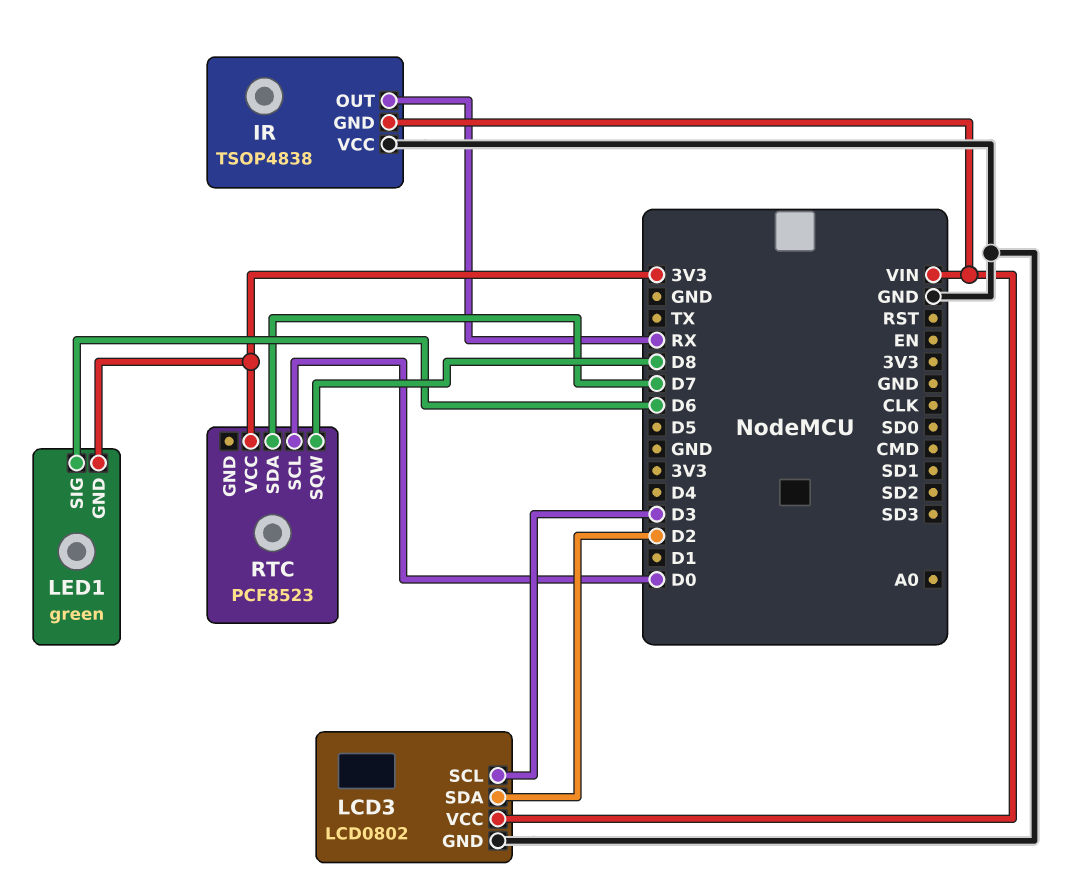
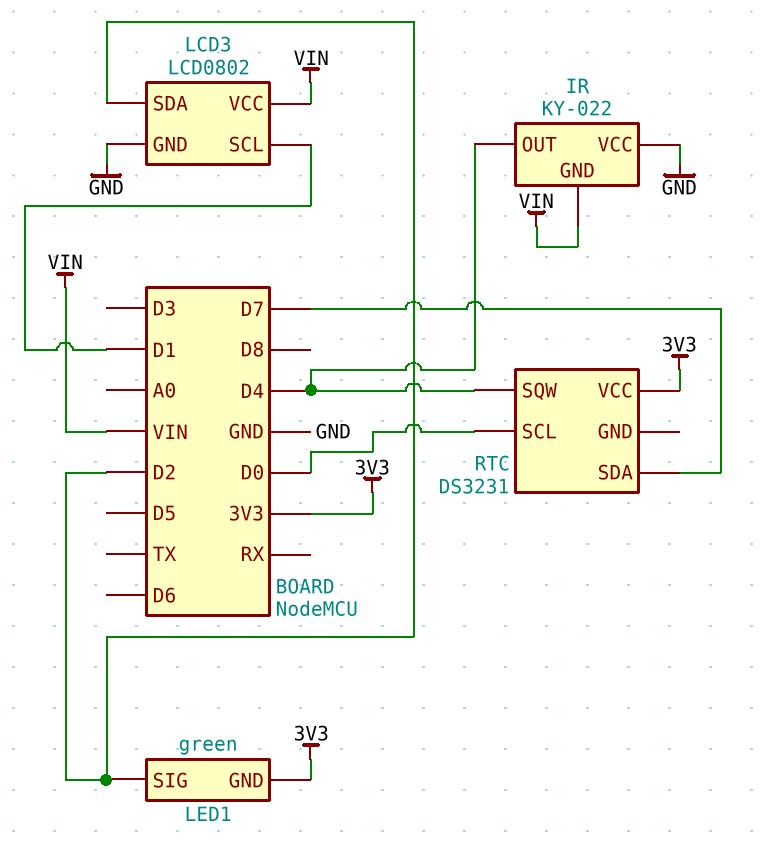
IR: TSOP4838 -> KY-022
IR pin OUT: RX -> D4
LCD3 pin SCL: D3 -> D1
LED1 pin SIG: D6 -> D2
RTC: PCF8523 -> DS3231
RTC pin SQW: D8 -> D4

